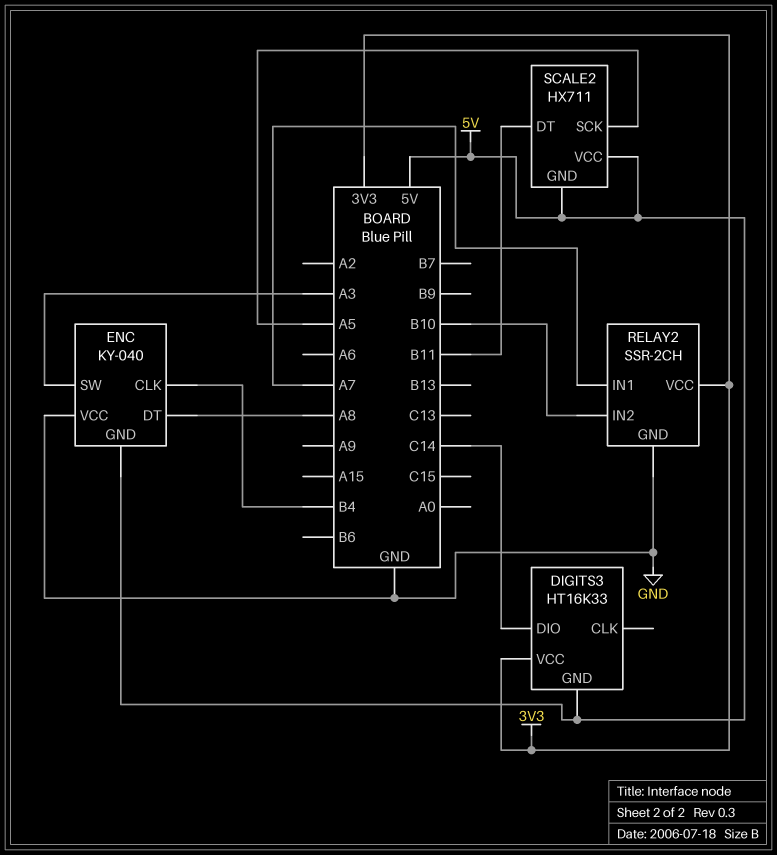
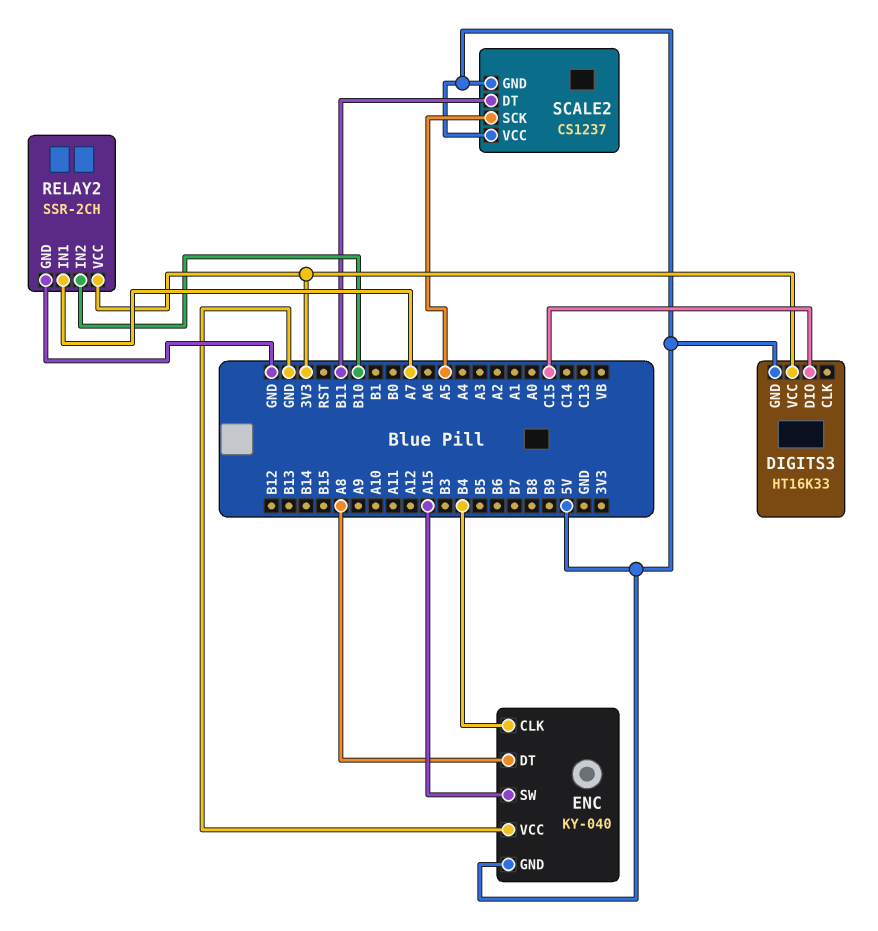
DIGITS3 pin DIO: C14 -> C15
ENC pin SW: A3 -> A15
SCALE2: HX711 -> CS1237

